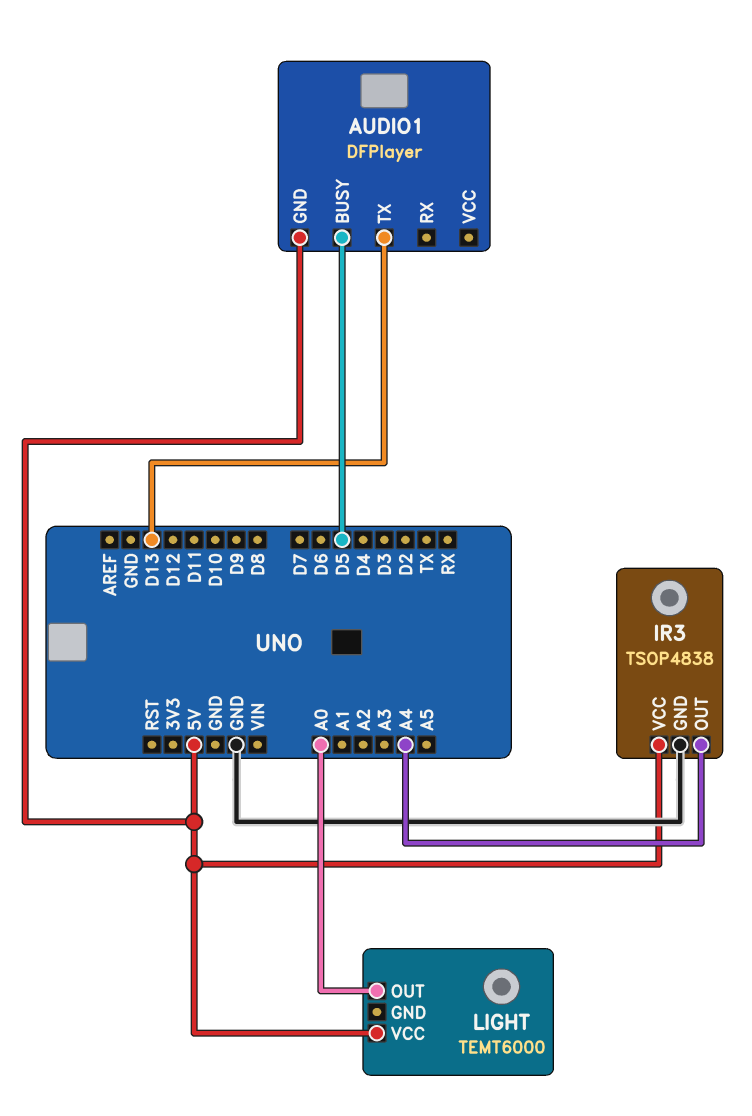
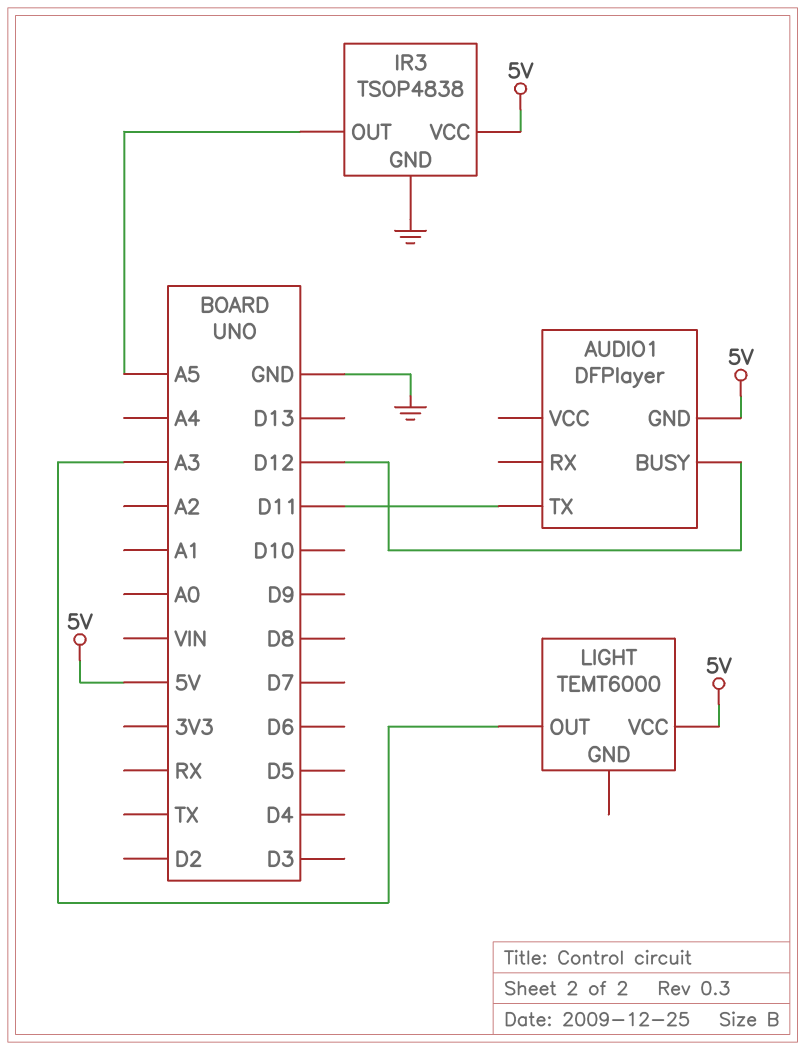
AUDIO1 pin BUSY: D5 -> D12
AUDIO1 pin TX: D13 -> D11
IR3 pin OUT: A4 -> A5
LIGHT pin OUT: A0 -> A3

